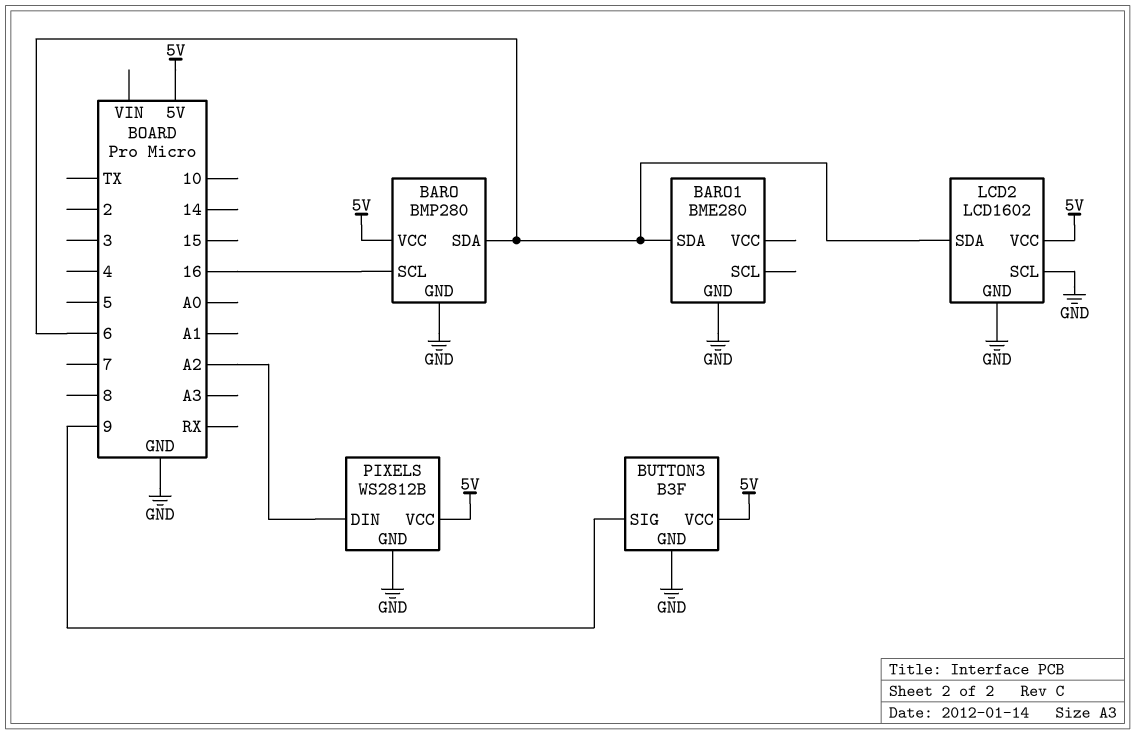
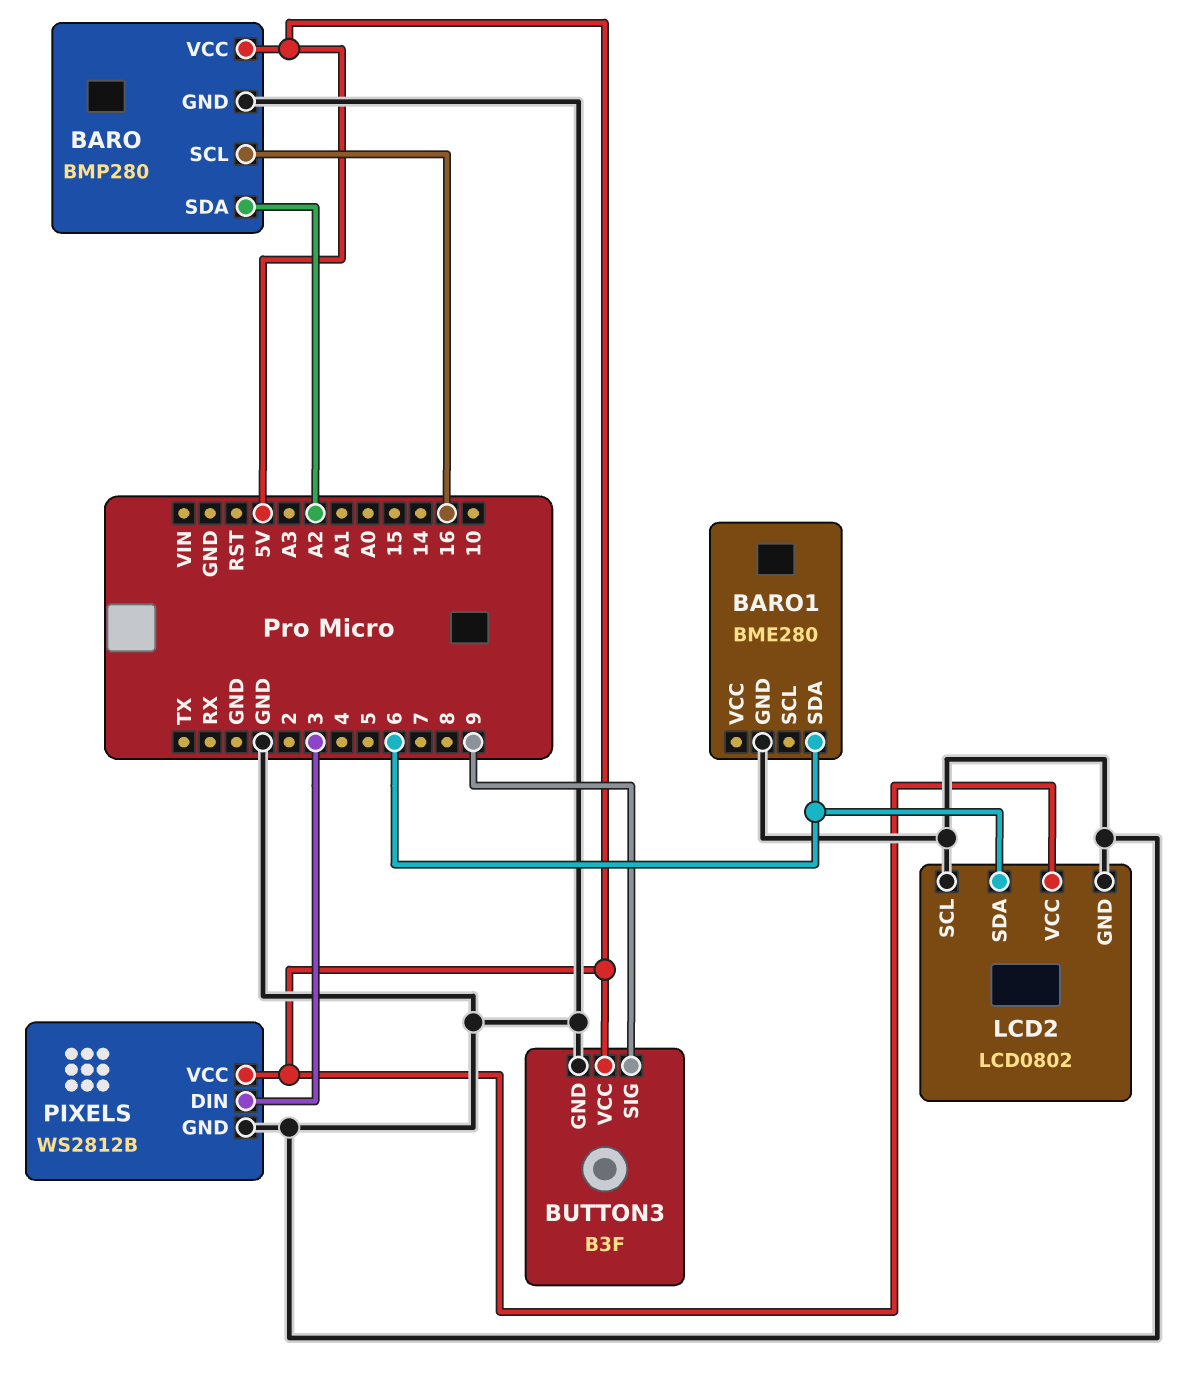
BARO pin SDA: 6 -> A2
LCD2: LCD1602 -> LCD0802
PIXELS pin DIN: A2 -> 3

